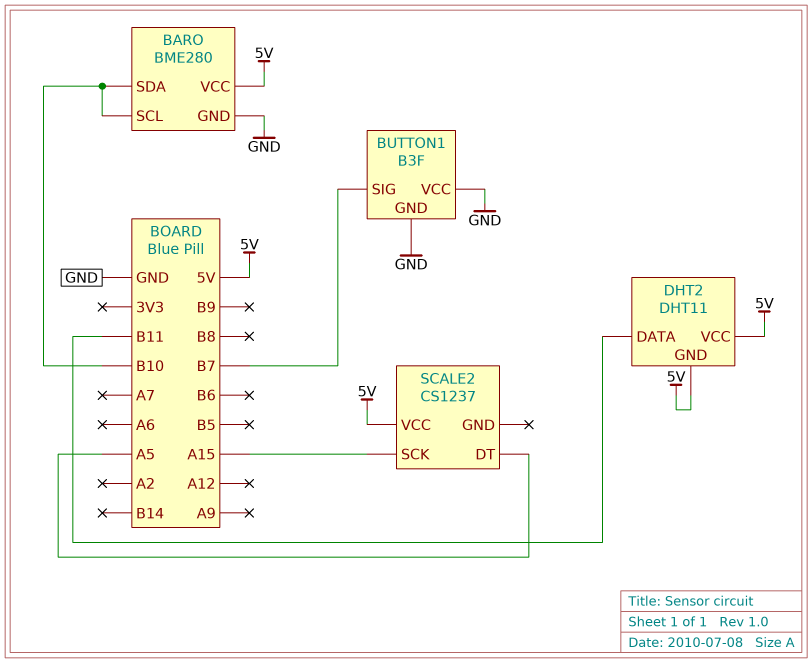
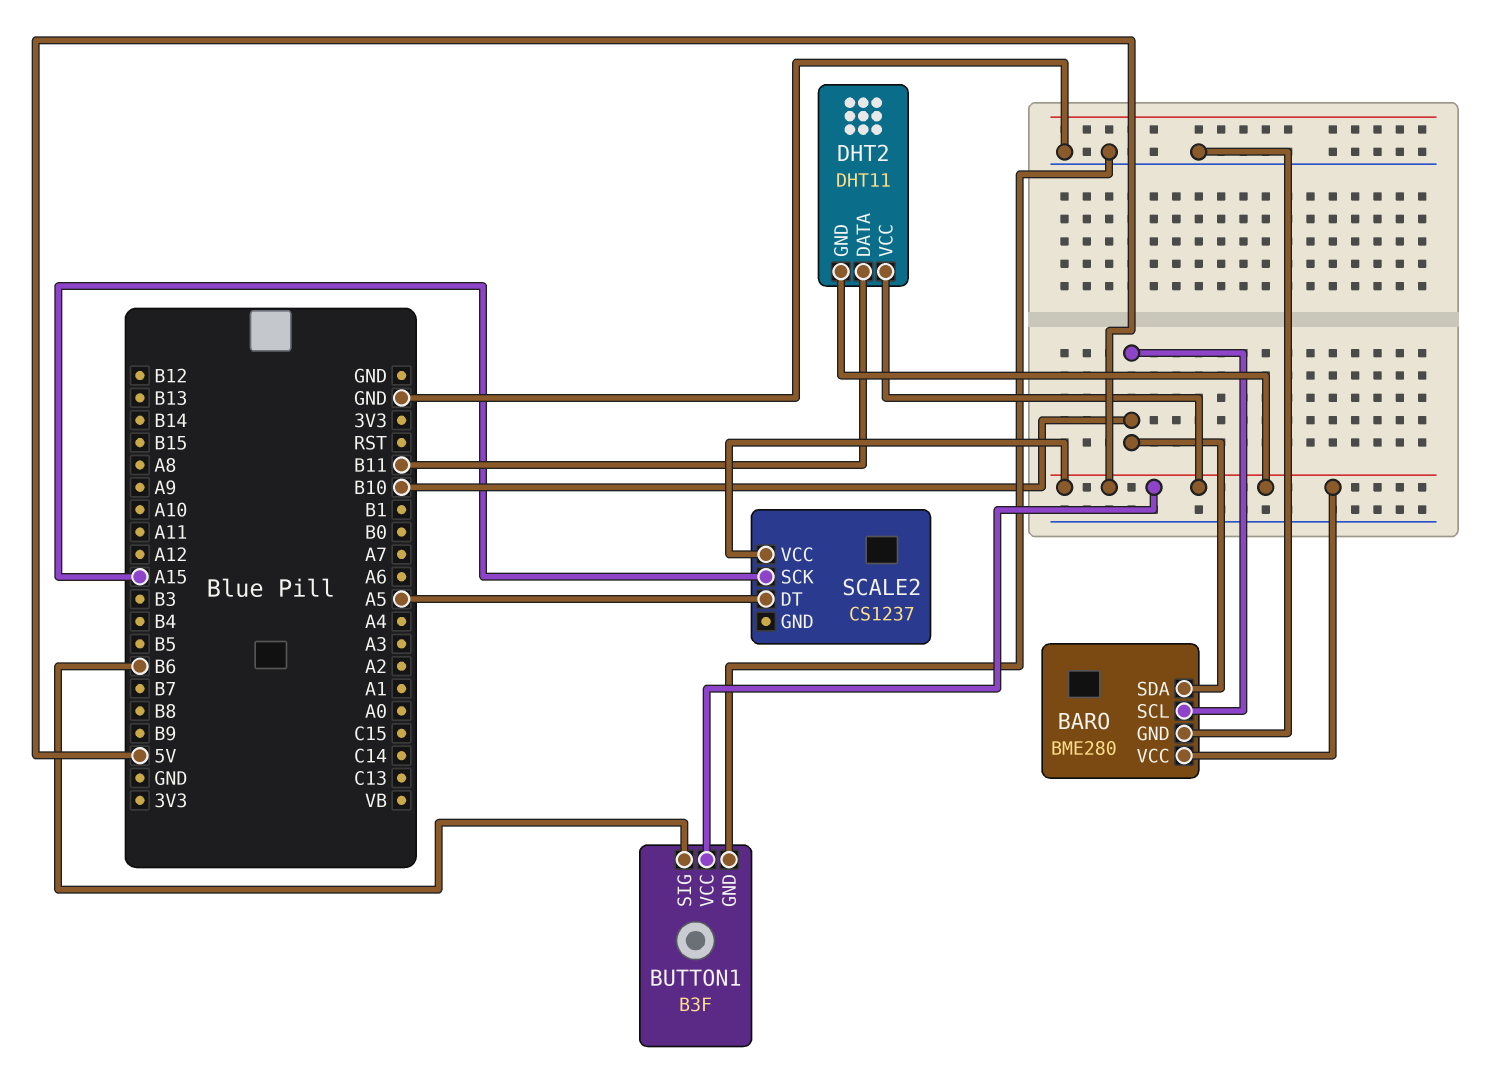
BUTTON1 pin SIG: B7 -> B6
BUTTON1 pin VCC: GND -> 5V

